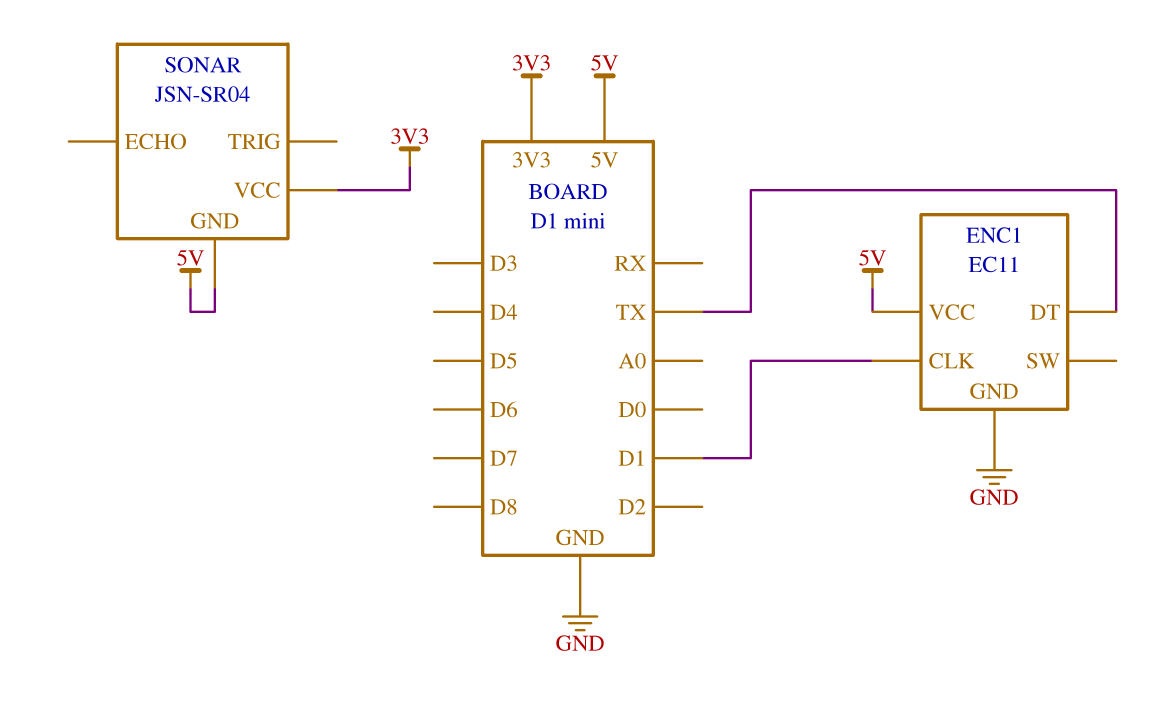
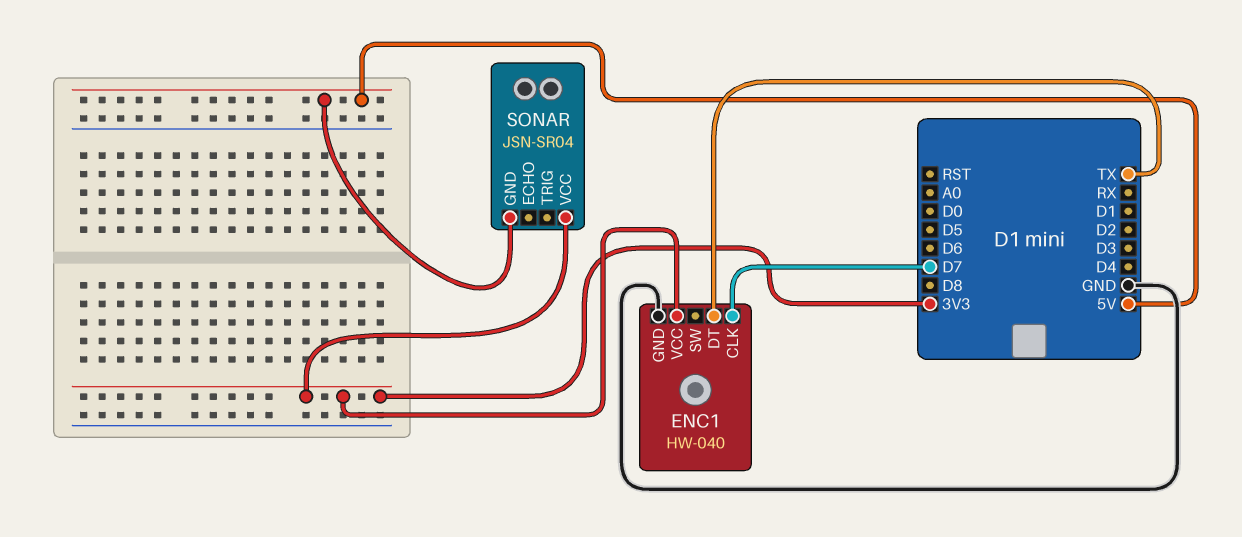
ENC1: EC11 -> HW-040
ENC1 pin CLK: D1 -> D7
ENC1 pin VCC: 5V -> 3V3

